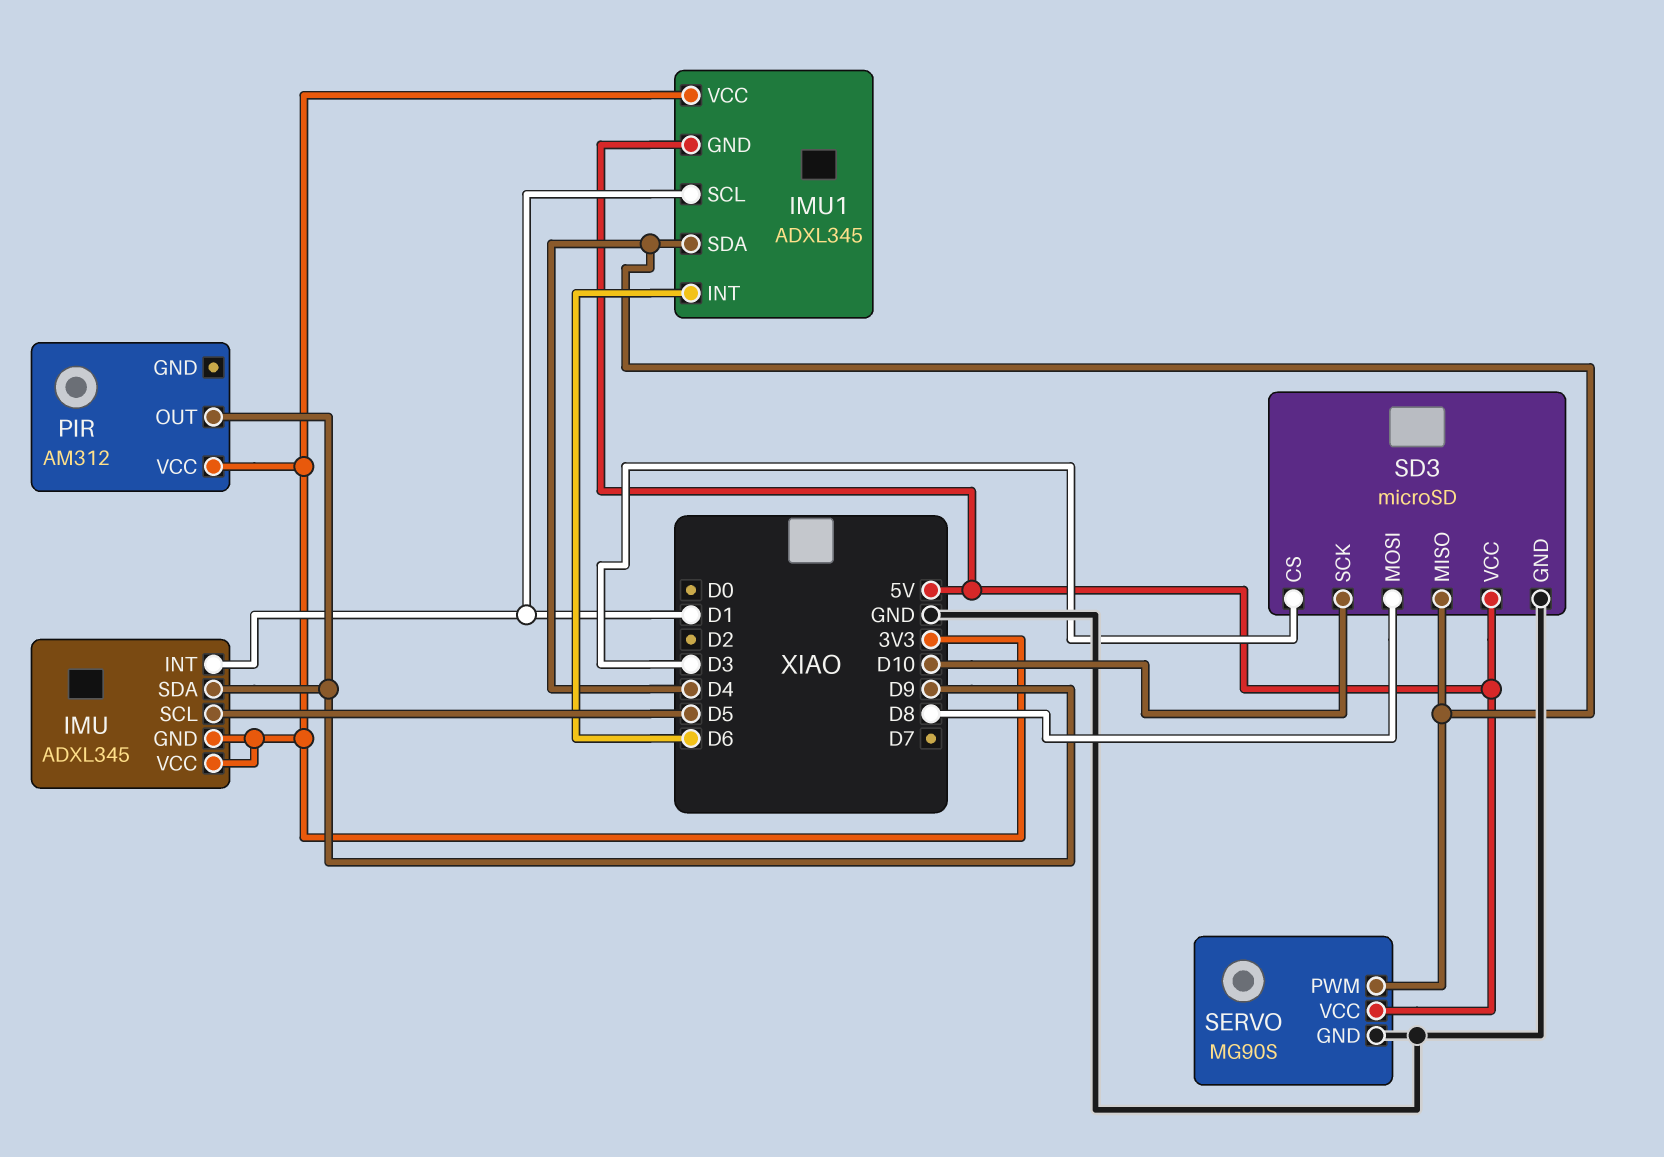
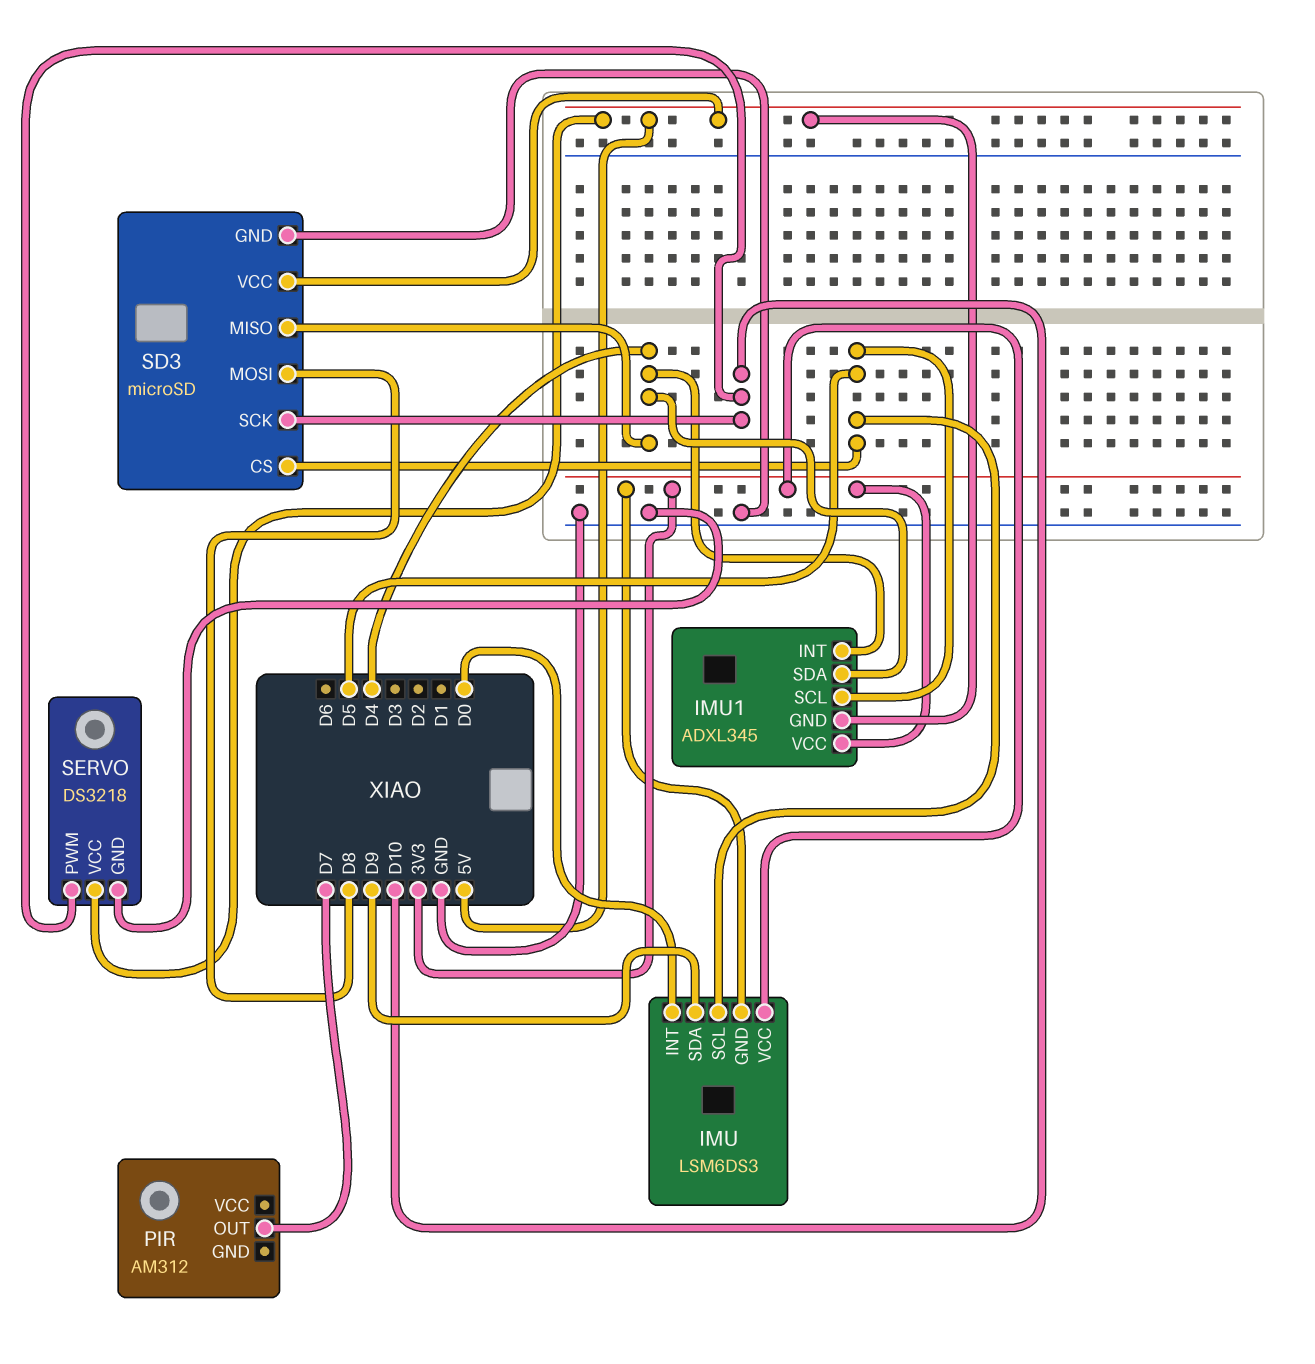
IMU: ADXL345 -> LSM6DS3
IMU pin INT: D1 -> D0
IMU1 pin INT: D6 -> D4
IMU1 pin SCL: D1 -> D5
PIR pin OUT: D9 -> D7
PIR pin VCC: 3V3 -> none
SD3 pin CS: D3 -> D5
SERVO: MG90S -> DS3218
SERVO pin PWM: D4 -> D10

